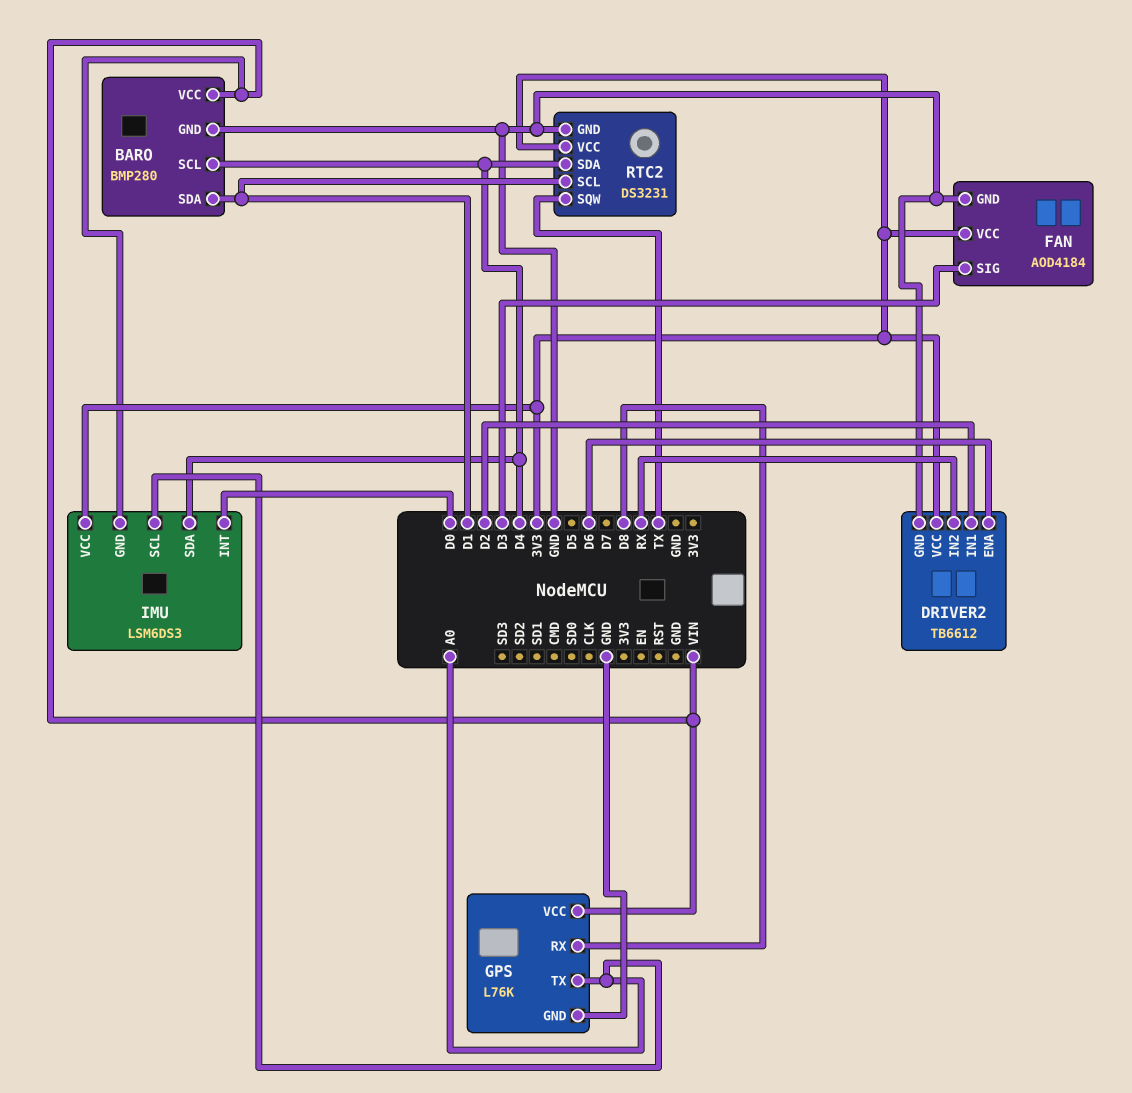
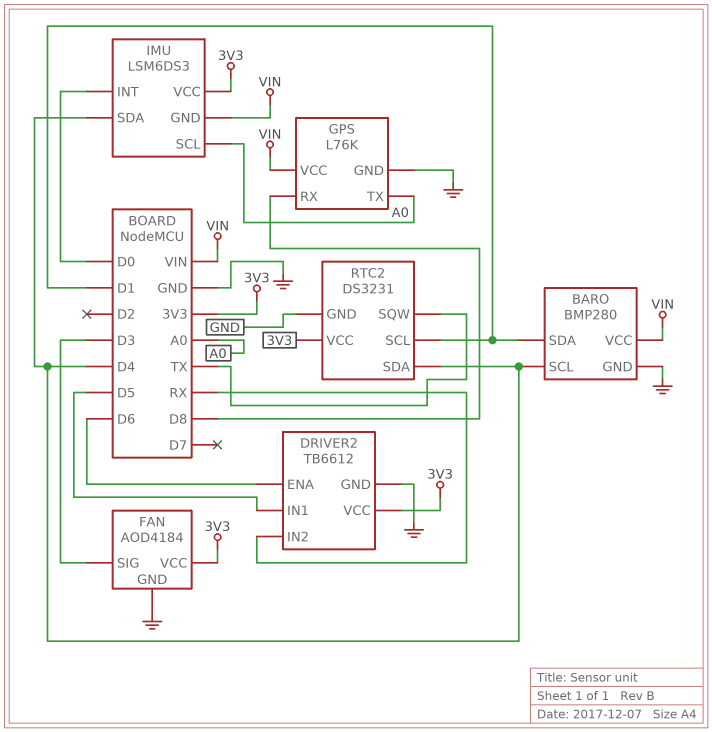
DRIVER2 pin IN1: D2 -> D5

